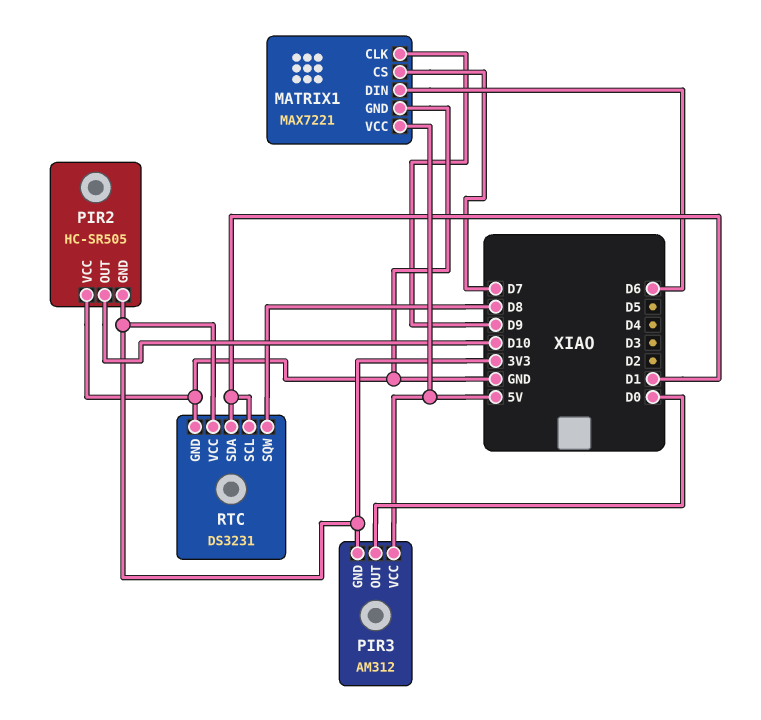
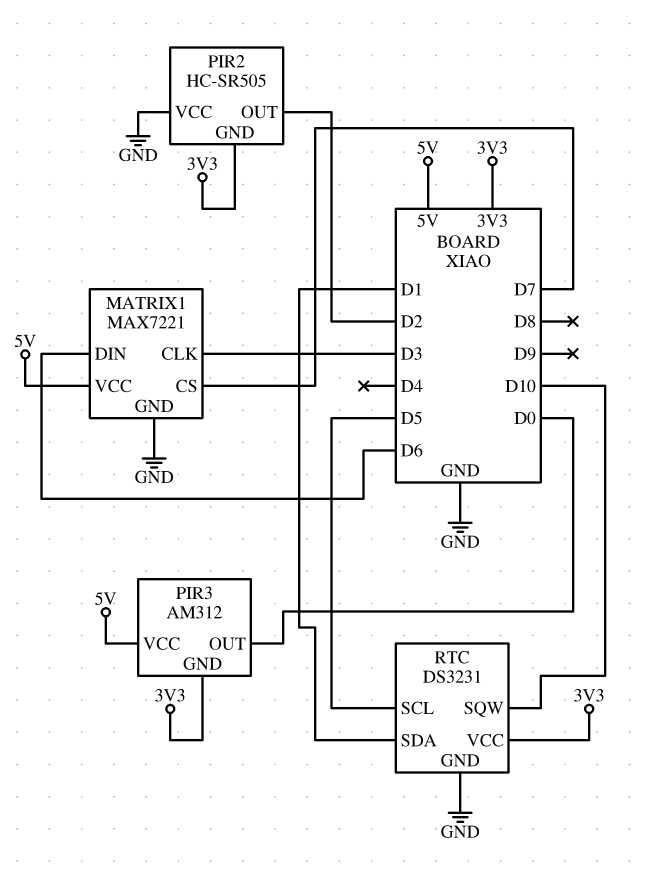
MATRIX1 pin CLK: D9 -> D3
PIR2 pin OUT: D10 -> D2
RTC pin SCL: D1 -> D5
RTC pin SQW: D8 -> D10

